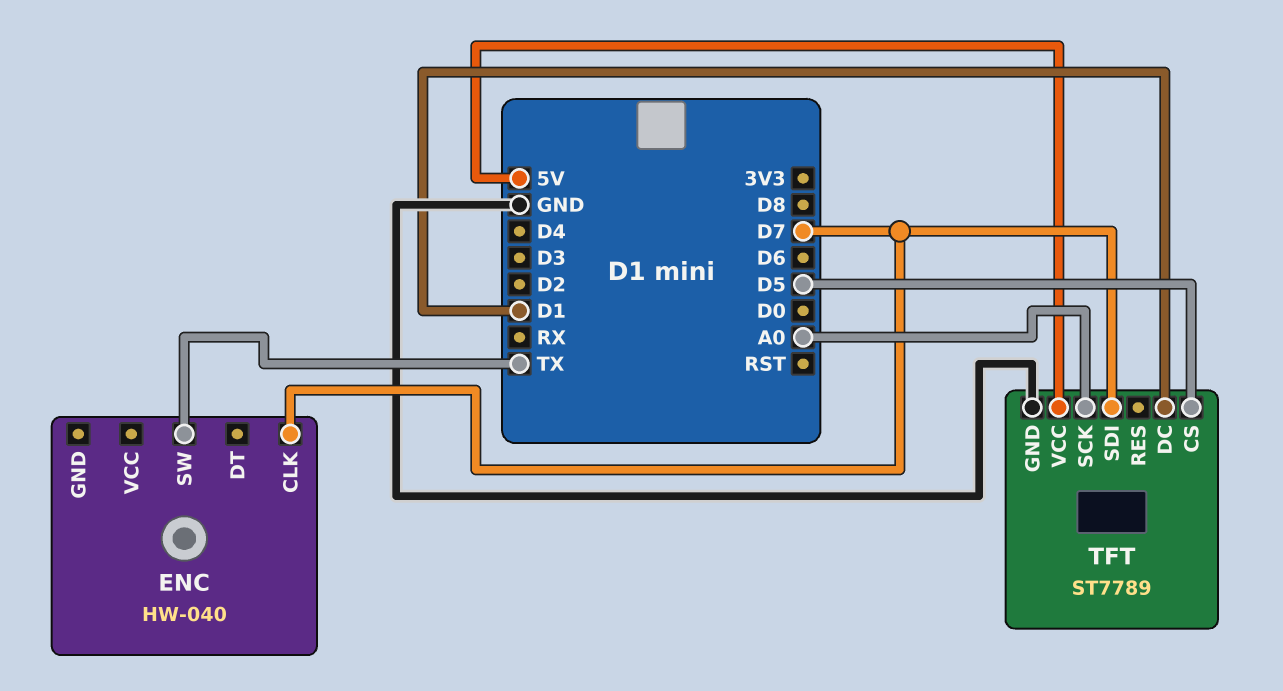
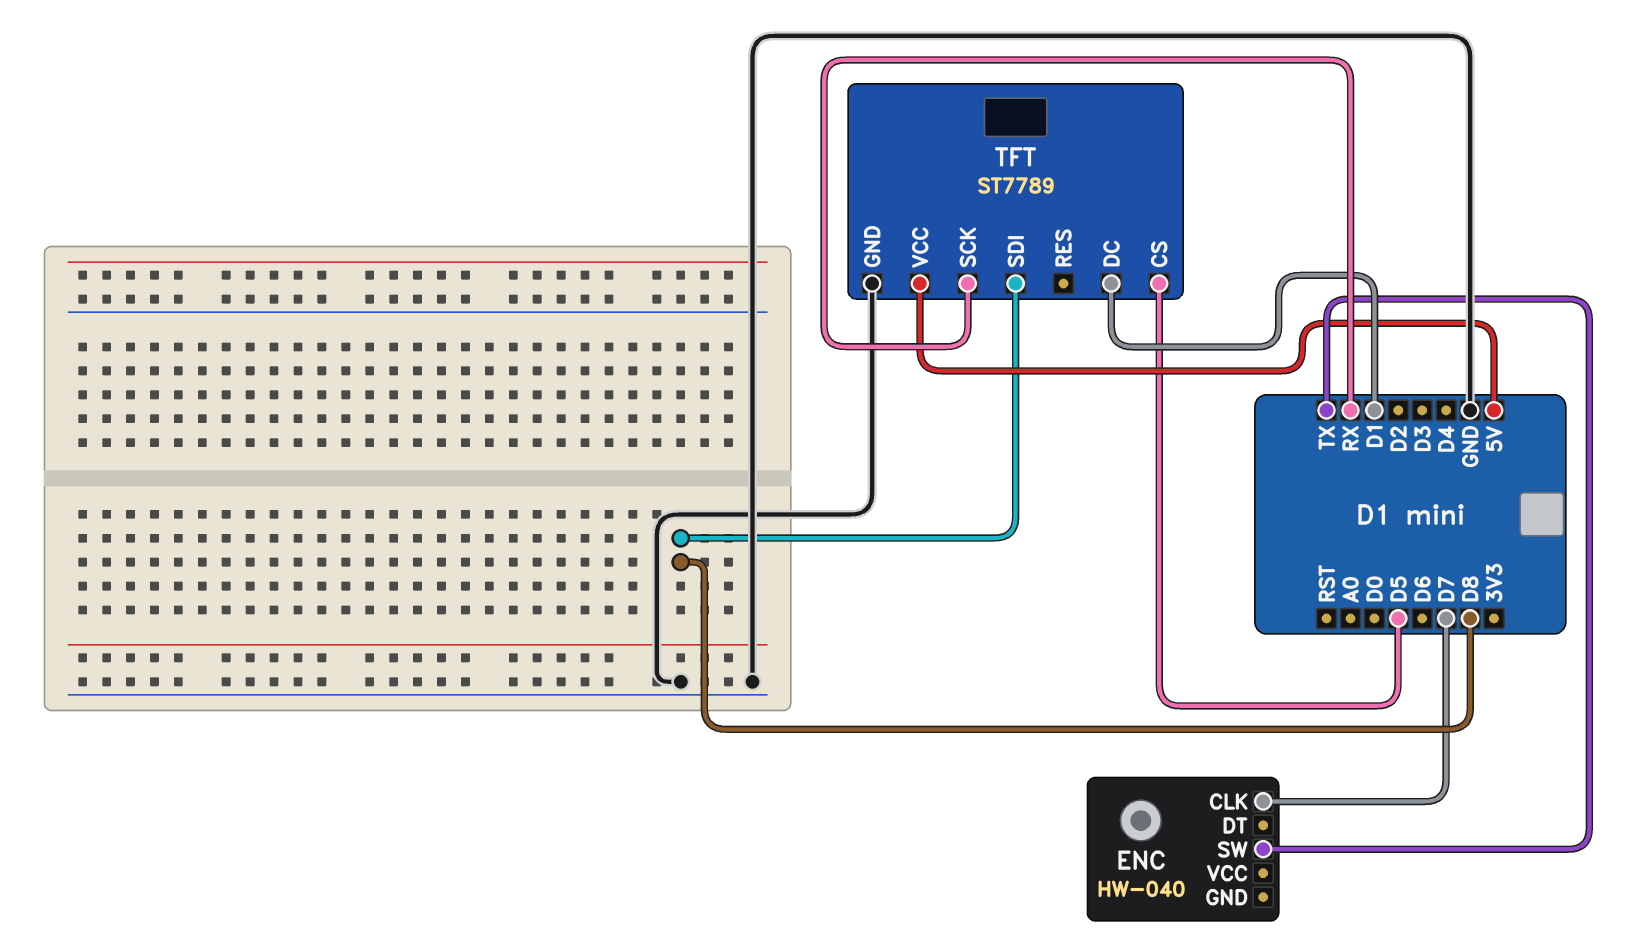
TFT pin SCK: A0 -> RX
TFT pin SDI: D7 -> D8

